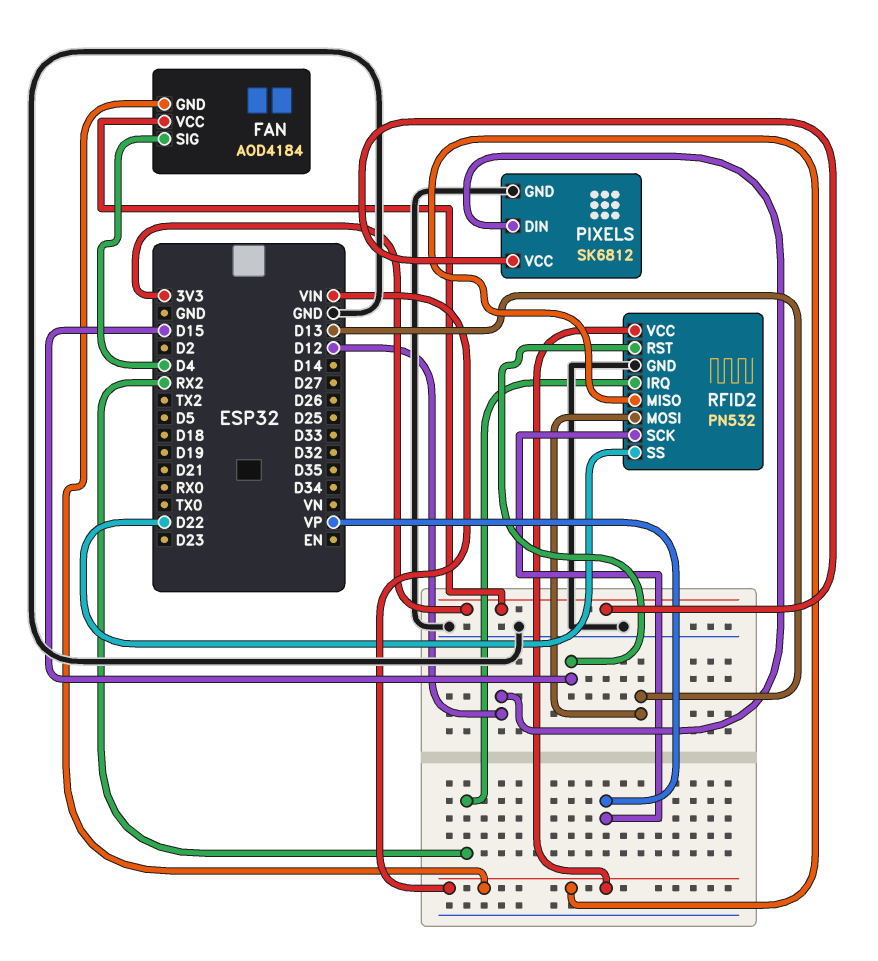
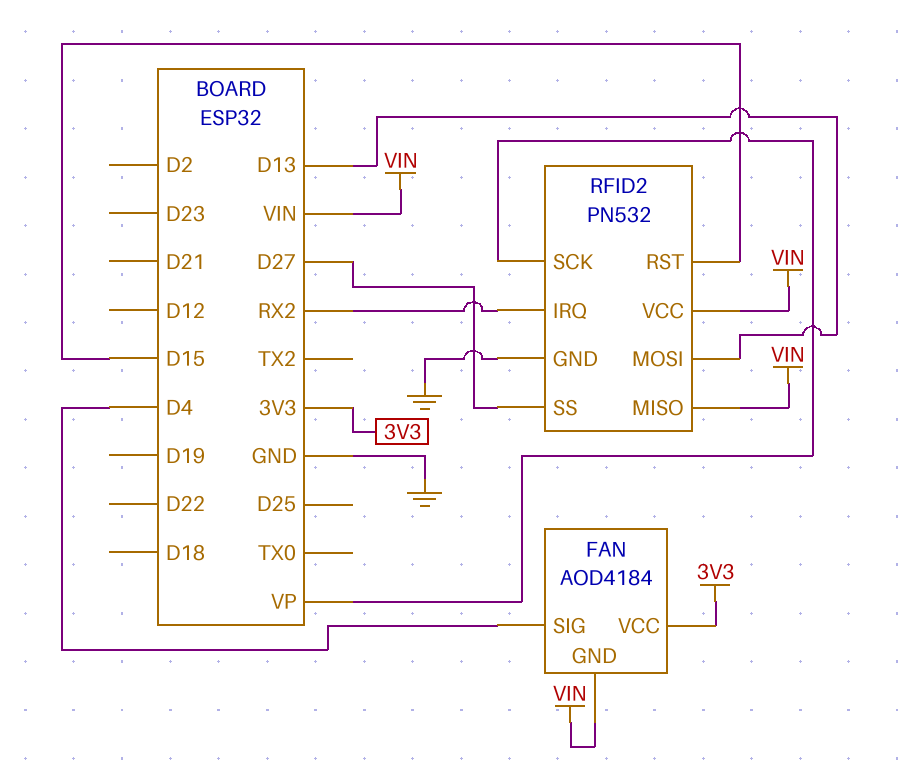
PIXELS: SK6812 -> none
PIXELS pin DIN: D12 -> none
PIXELS pin GND: GND -> none
PIXELS pin VCC: 3V3 -> none
RFID2 pin SS: D22 -> D27

